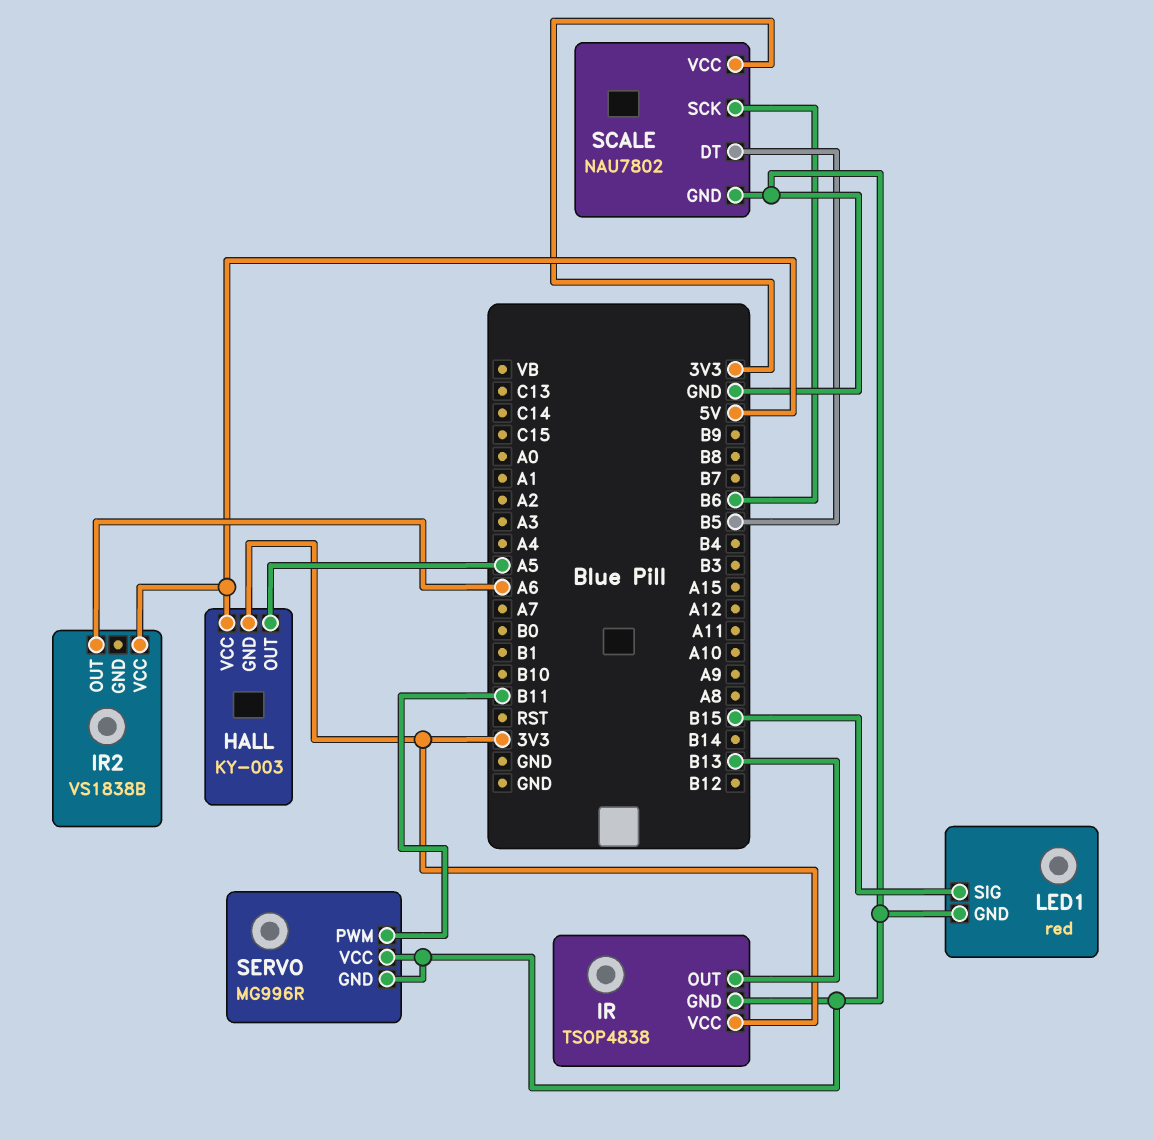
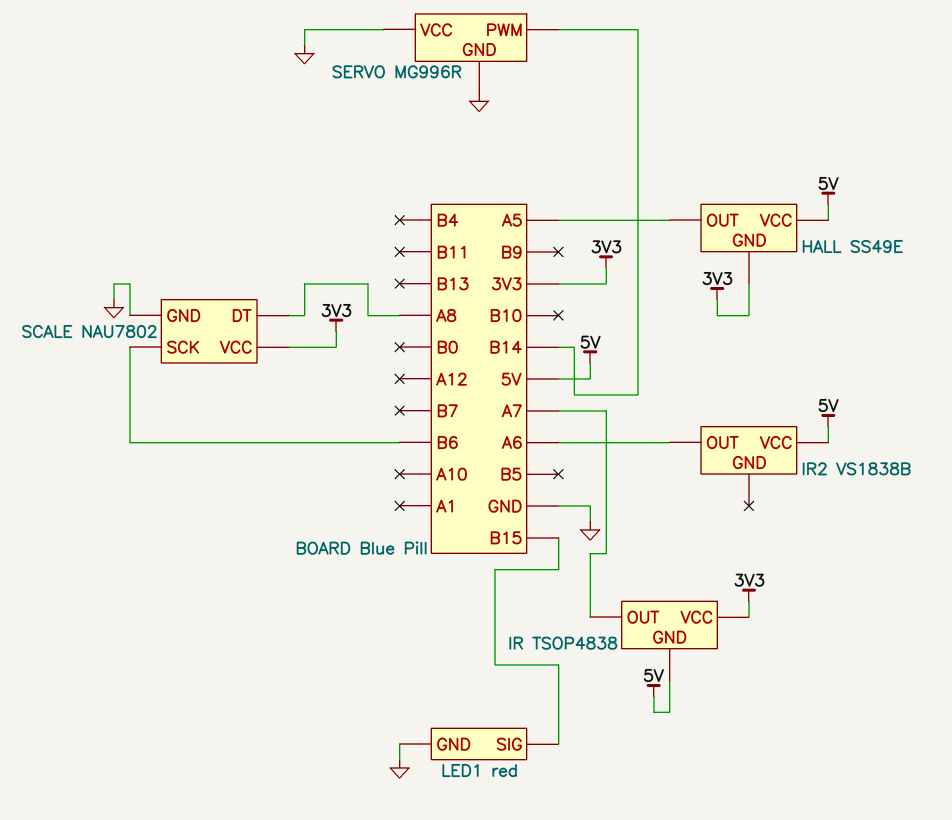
HALL: KY-003 -> SS49E
IR pin GND: GND -> 5V
IR pin OUT: B13 -> A7
SCALE pin DT: B5 -> A8
SERVO pin PWM: B11 -> B14

